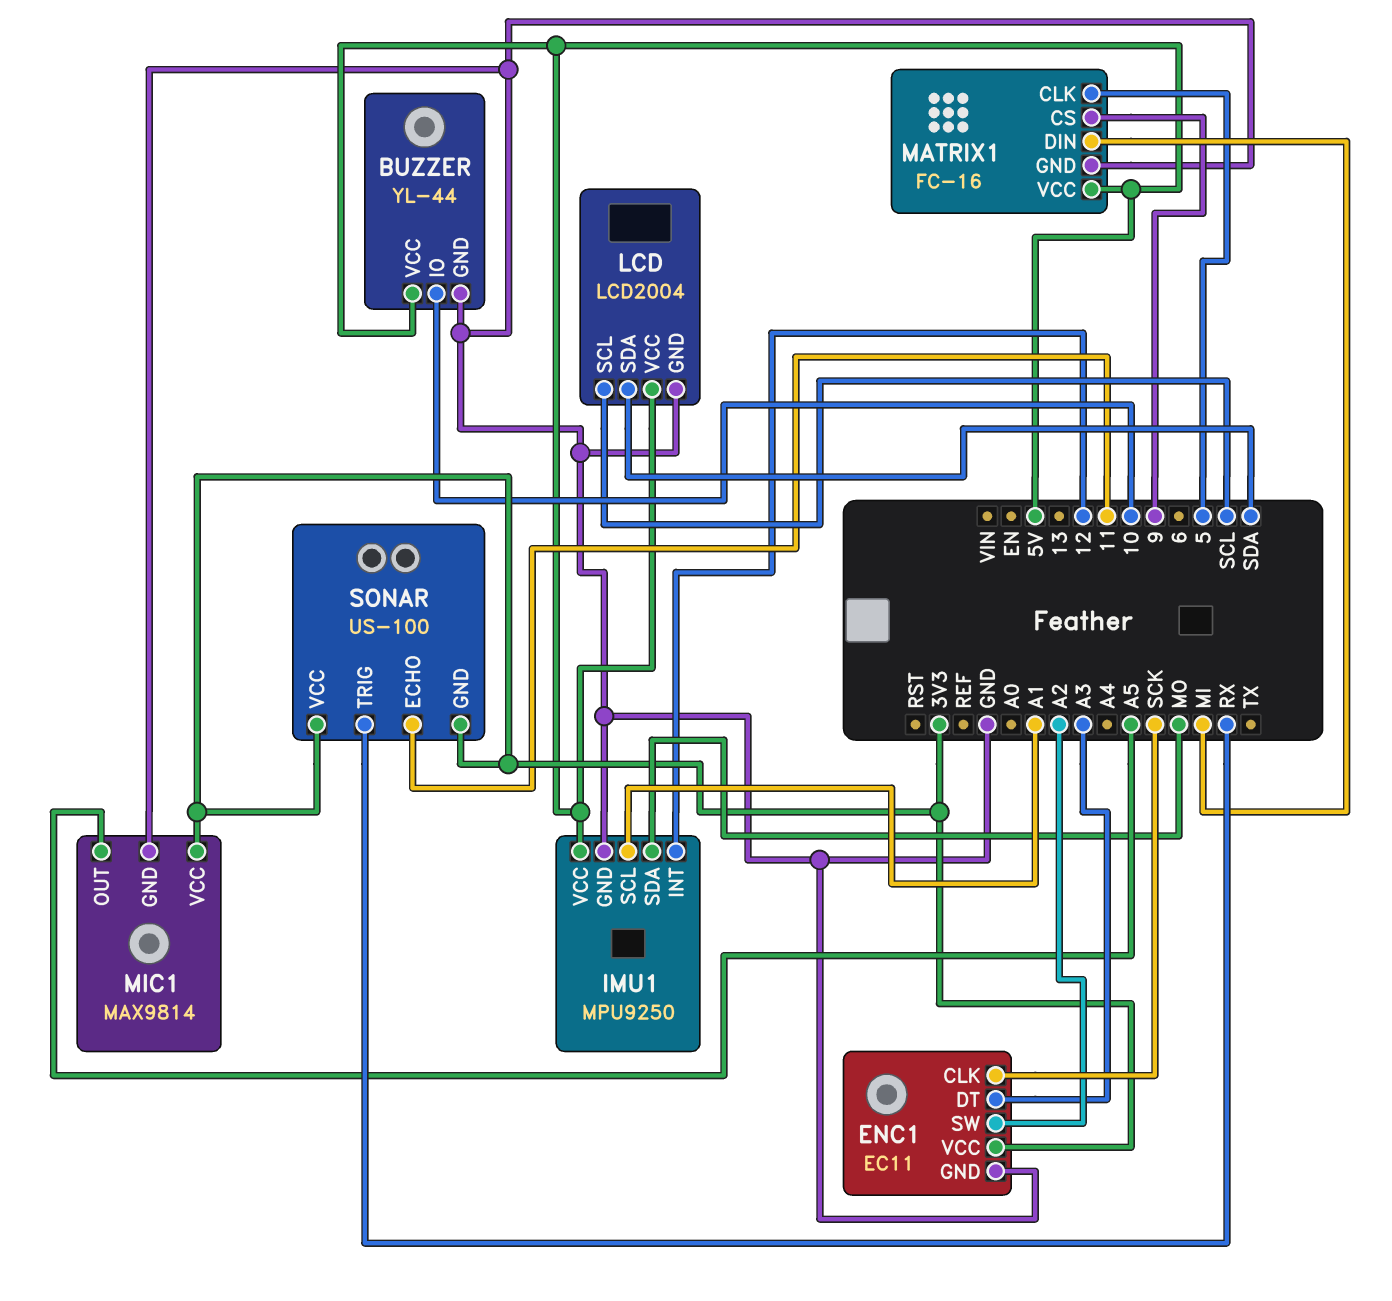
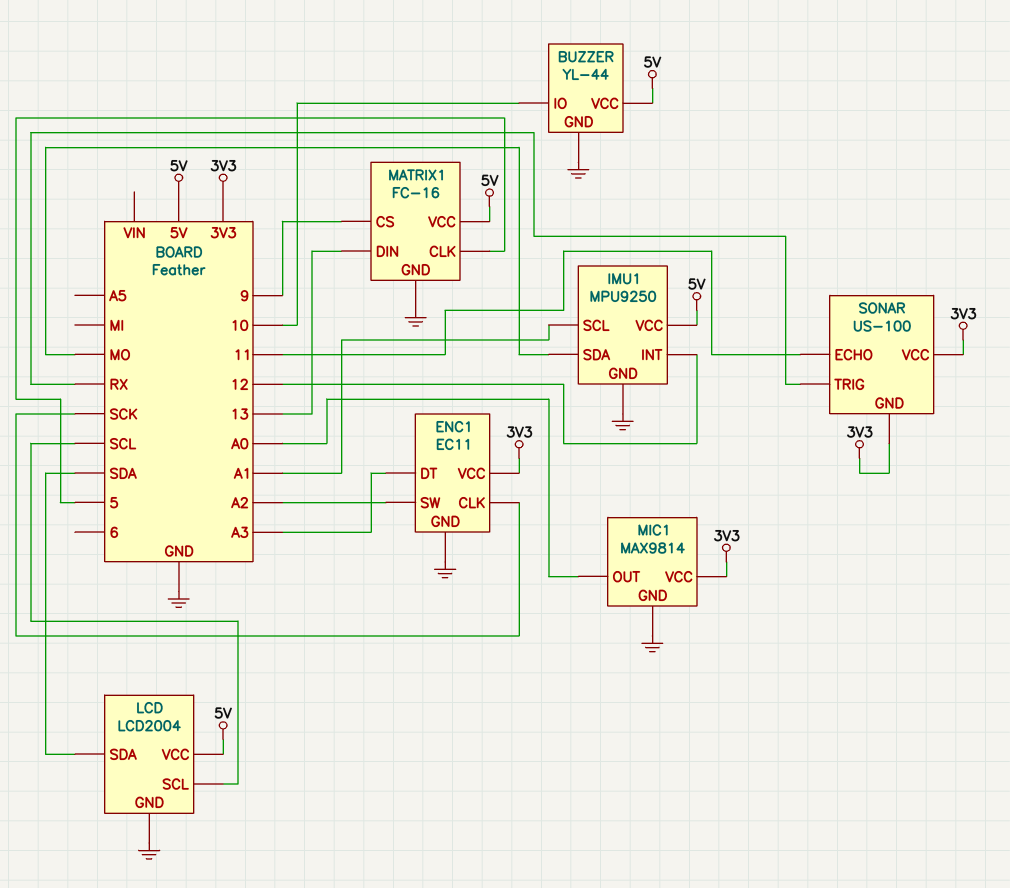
MATRIX1 pin DIN: MI -> 13
MIC1 pin OUT: A5 -> A0

